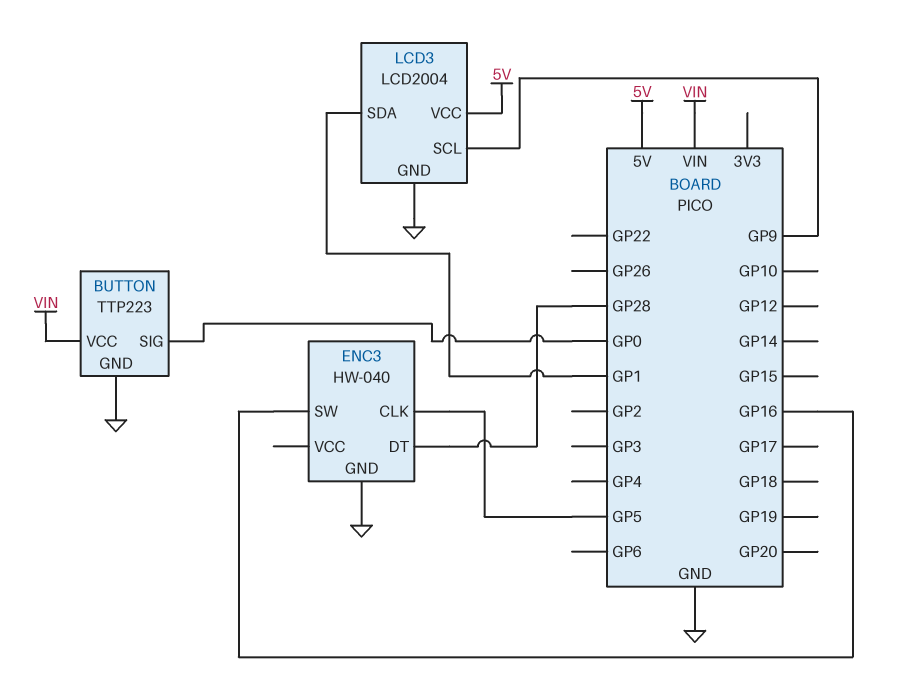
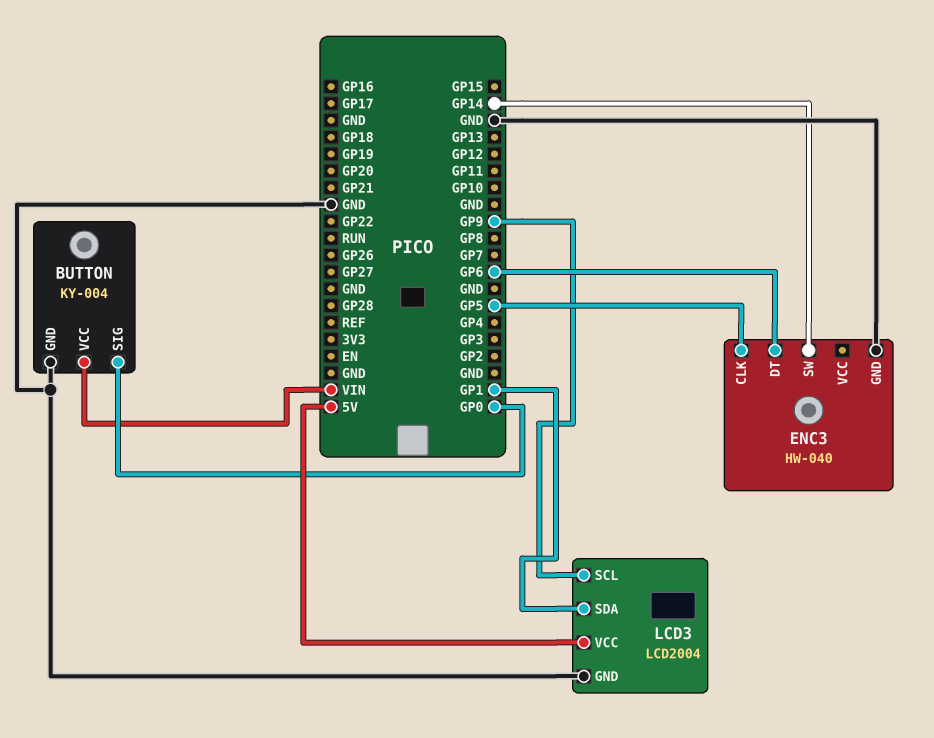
BUTTON: TTP223 -> KY-004
ENC3 pin DT: GP28 -> GP6
ENC3 pin SW: GP16 -> GP14

